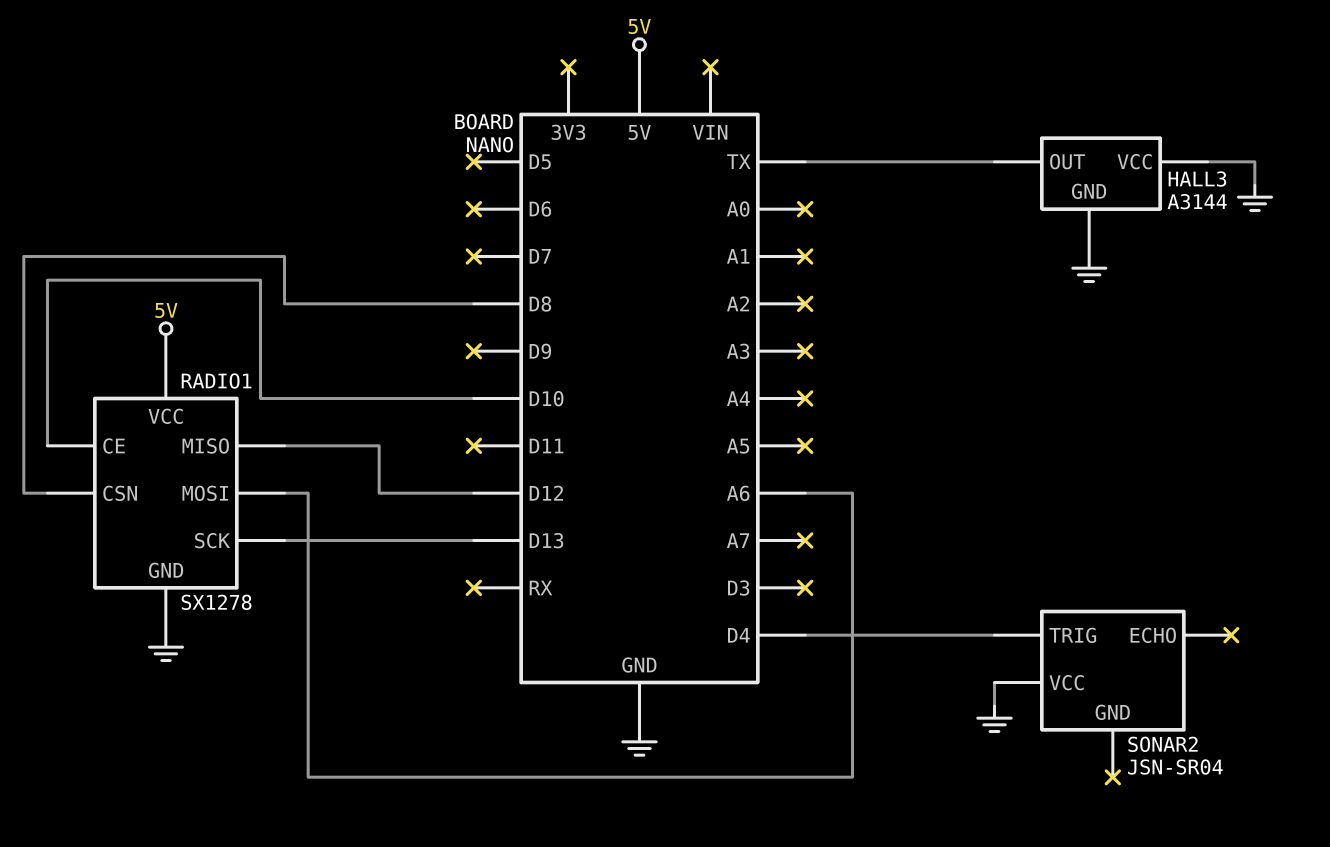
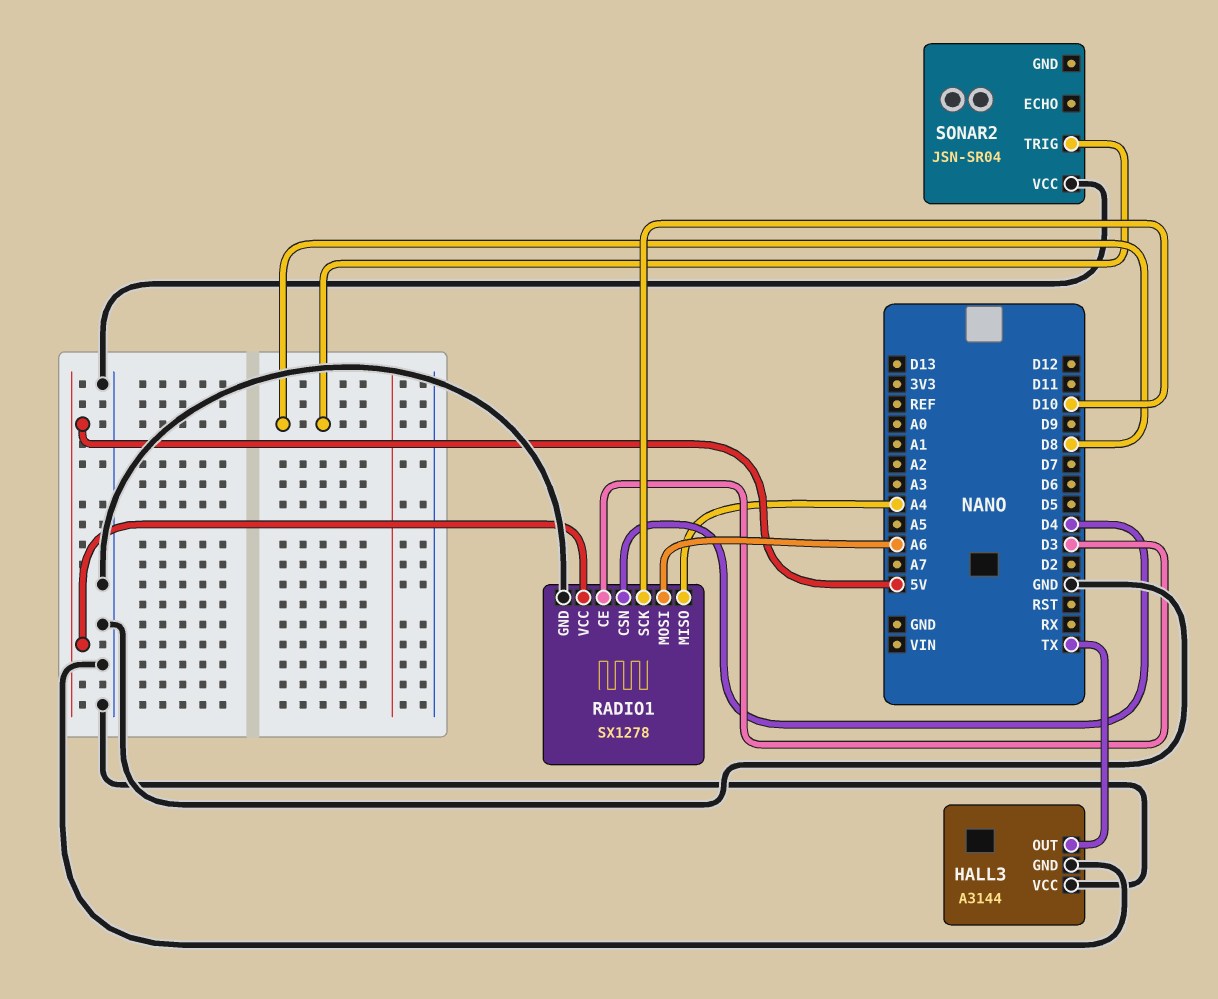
RADIO1 pin CE: D10 -> D3
RADIO1 pin CSN: D8 -> D4
RADIO1 pin MISO: D12 -> A4
RADIO1 pin SCK: D13 -> D10
SONAR2 pin TRIG: D4 -> D8

